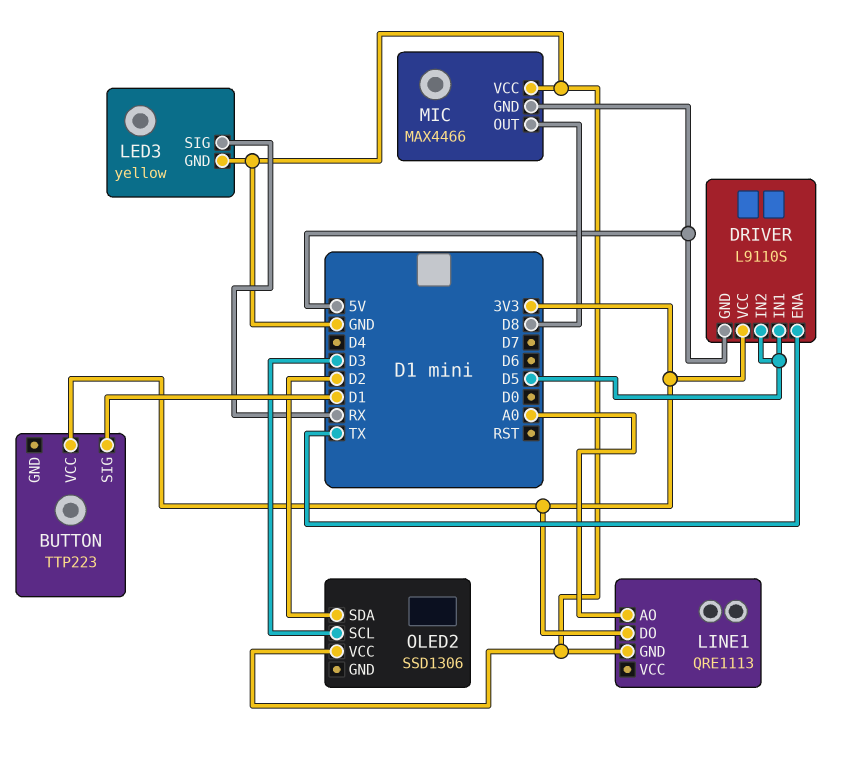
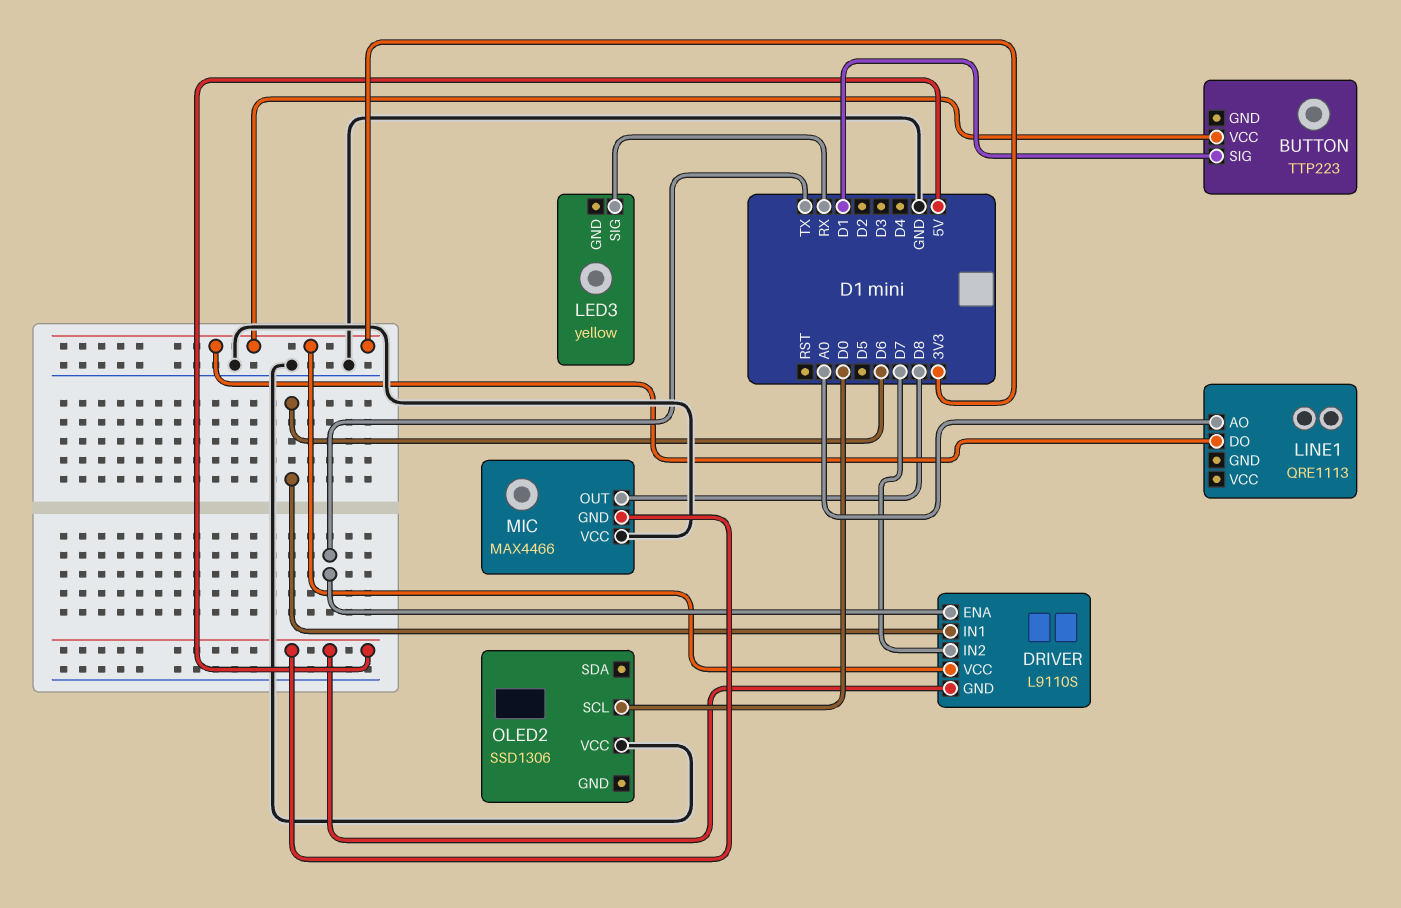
DRIVER pin IN1: D5 -> D6
DRIVER pin IN2: D5 -> D7
LED3 pin GND: GND -> none
LINE1 pin GND: GND -> none
OLED2 pin SCL: D3 -> D0
OLED2 pin SDA: D2 -> none

